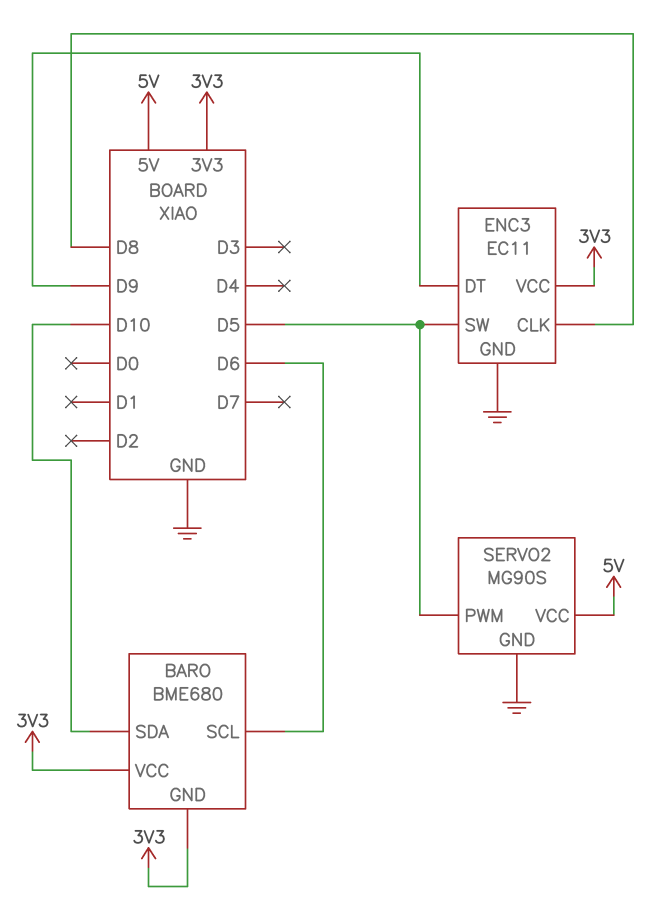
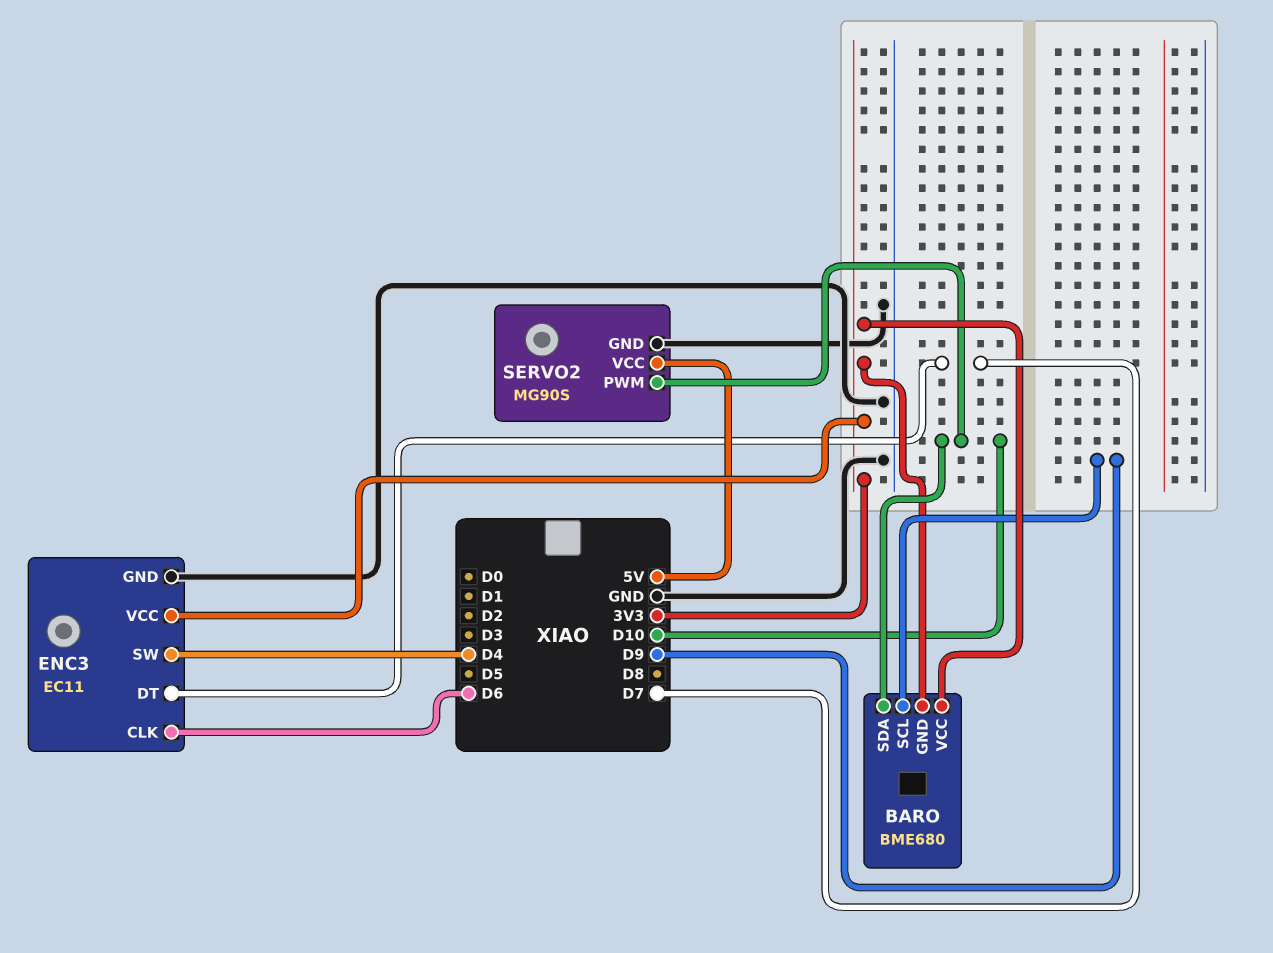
BARO pin SCL: D6 -> D9
ENC3 pin CLK: D8 -> D6
ENC3 pin DT: D9 -> D7
ENC3 pin SW: D5 -> D4
SERVO2 pin PWM: D5 -> D10

